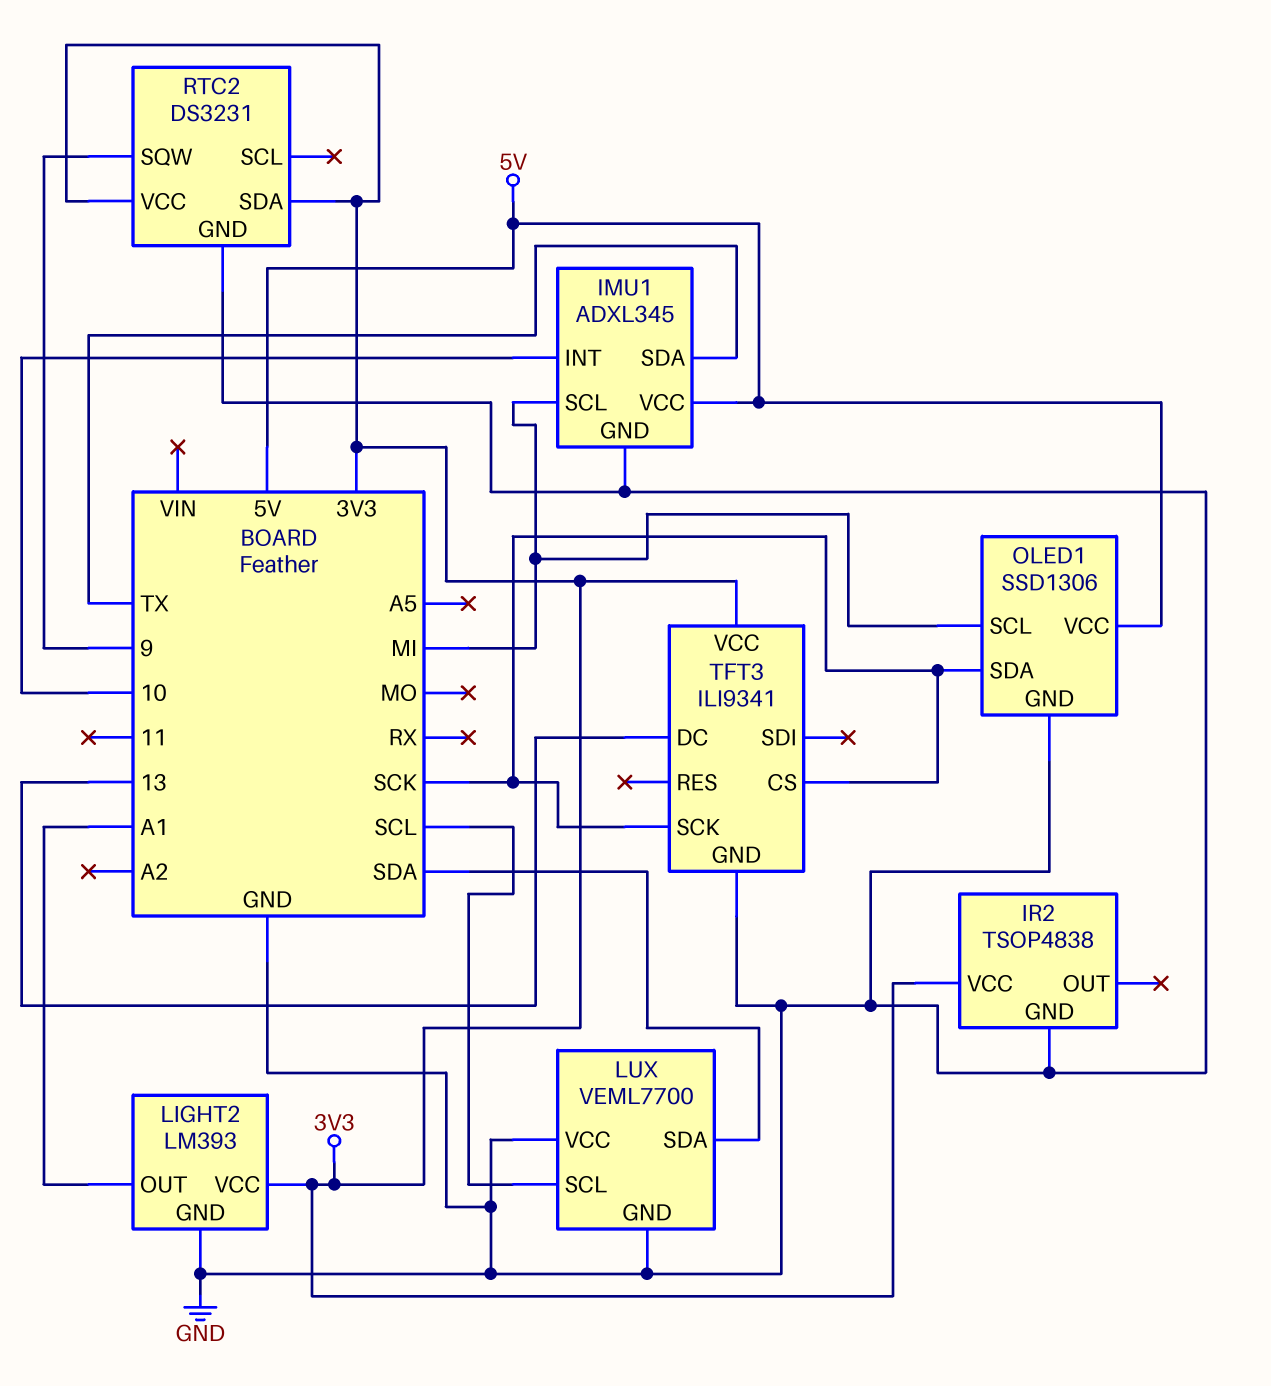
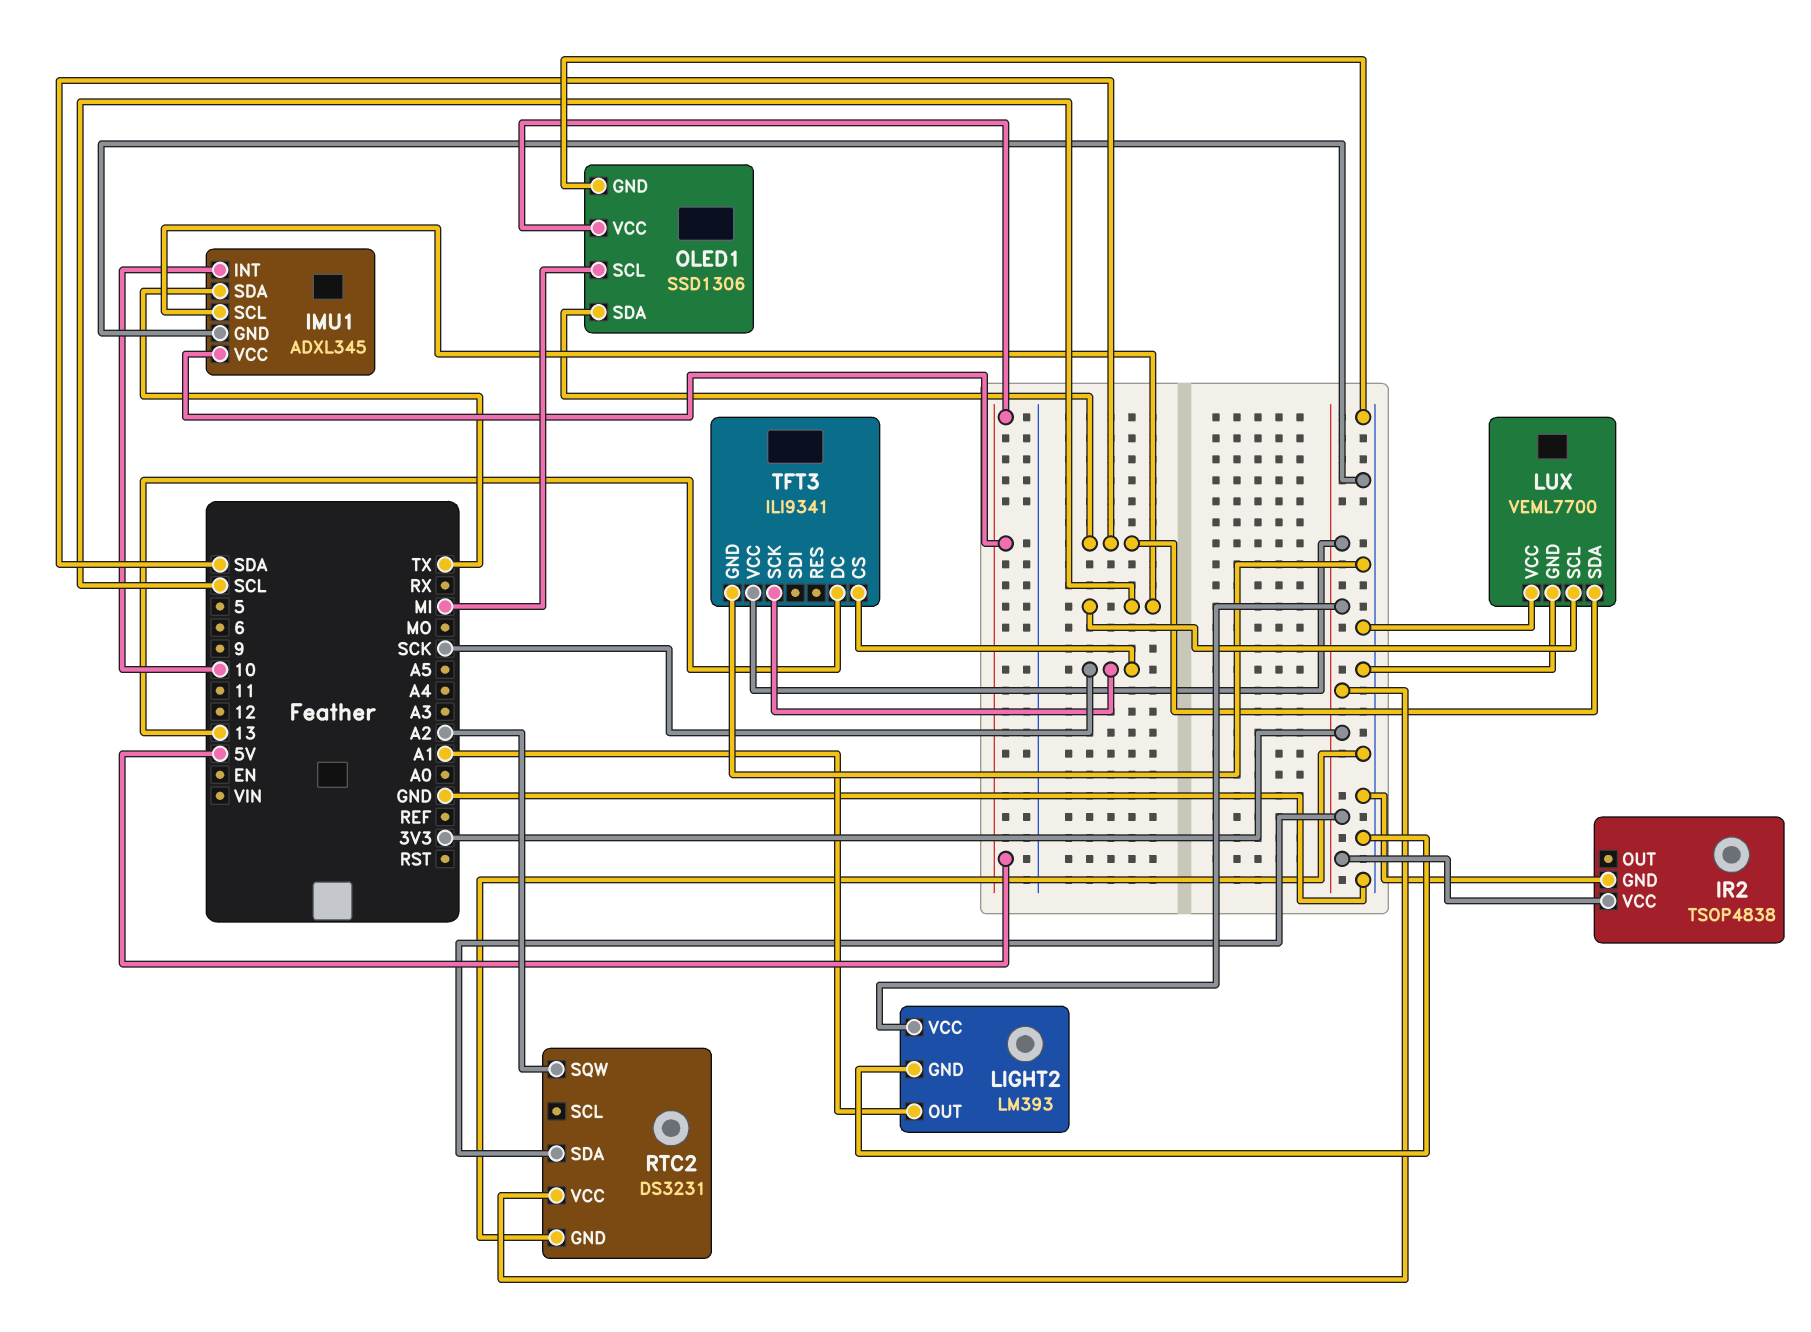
IMU1 pin SCL: MI -> SCL
OLED1 pin SDA: SCK -> SDA
RTC2 pin SQW: 9 -> A2

